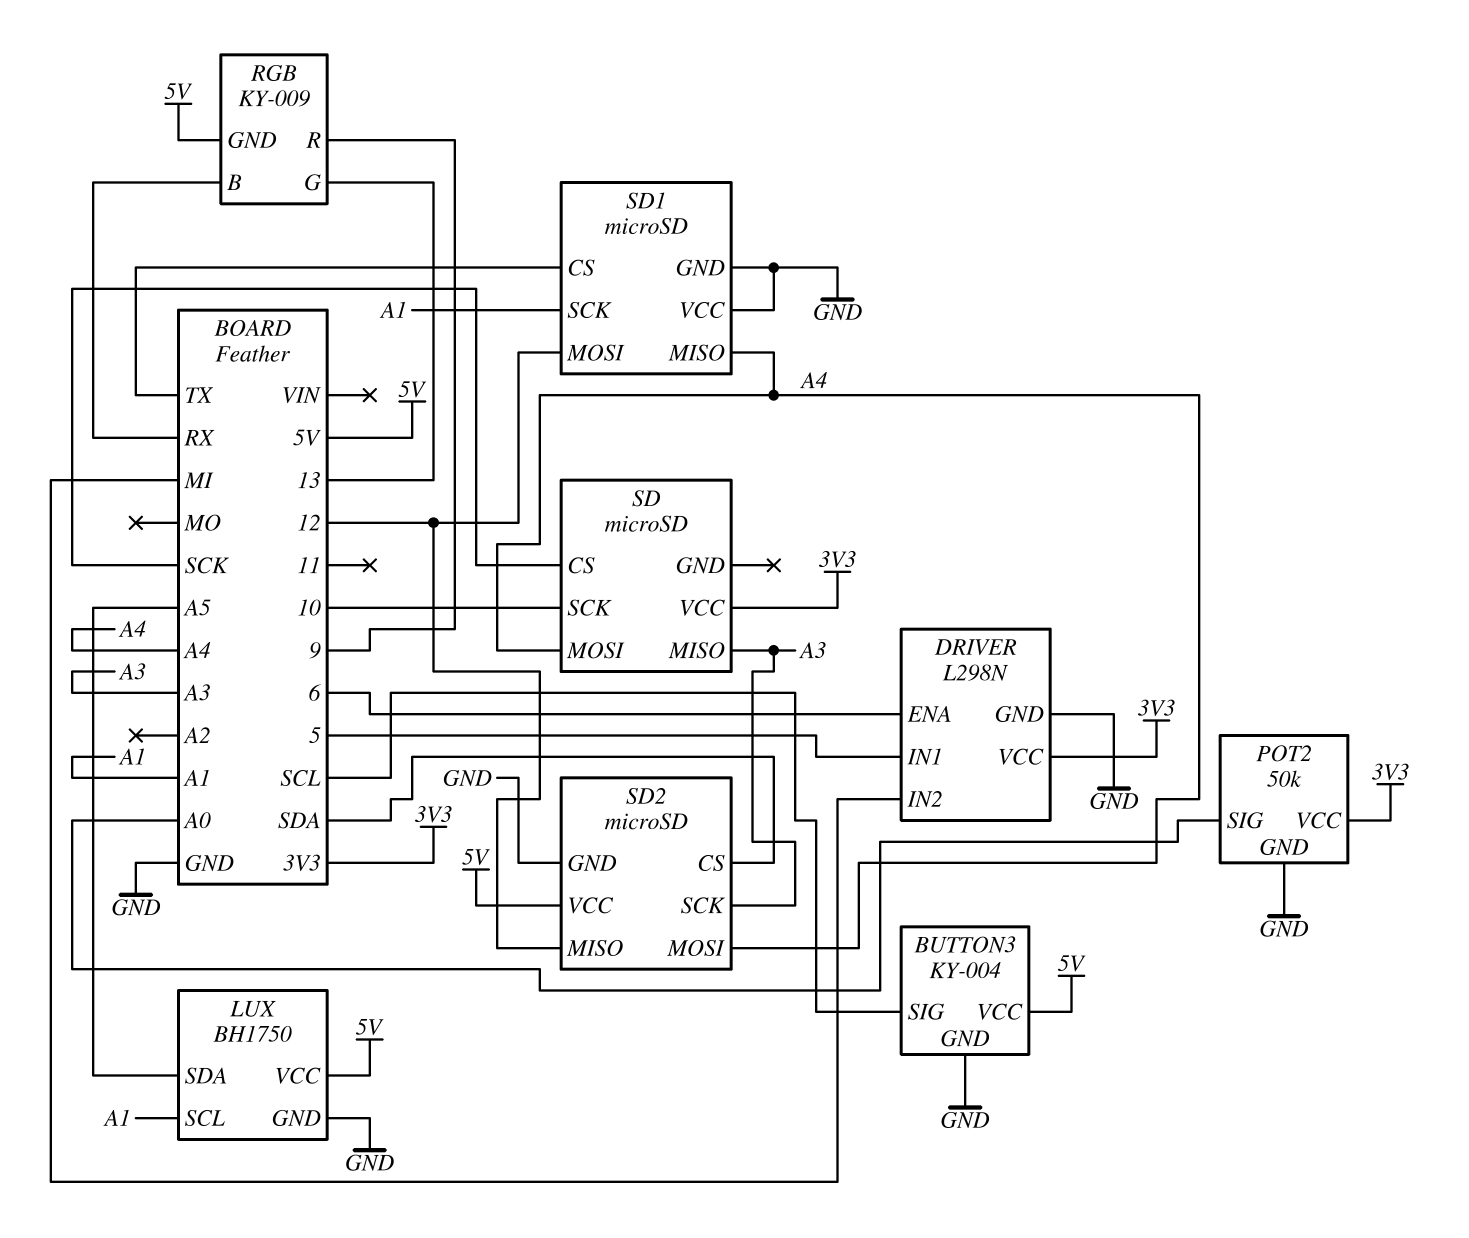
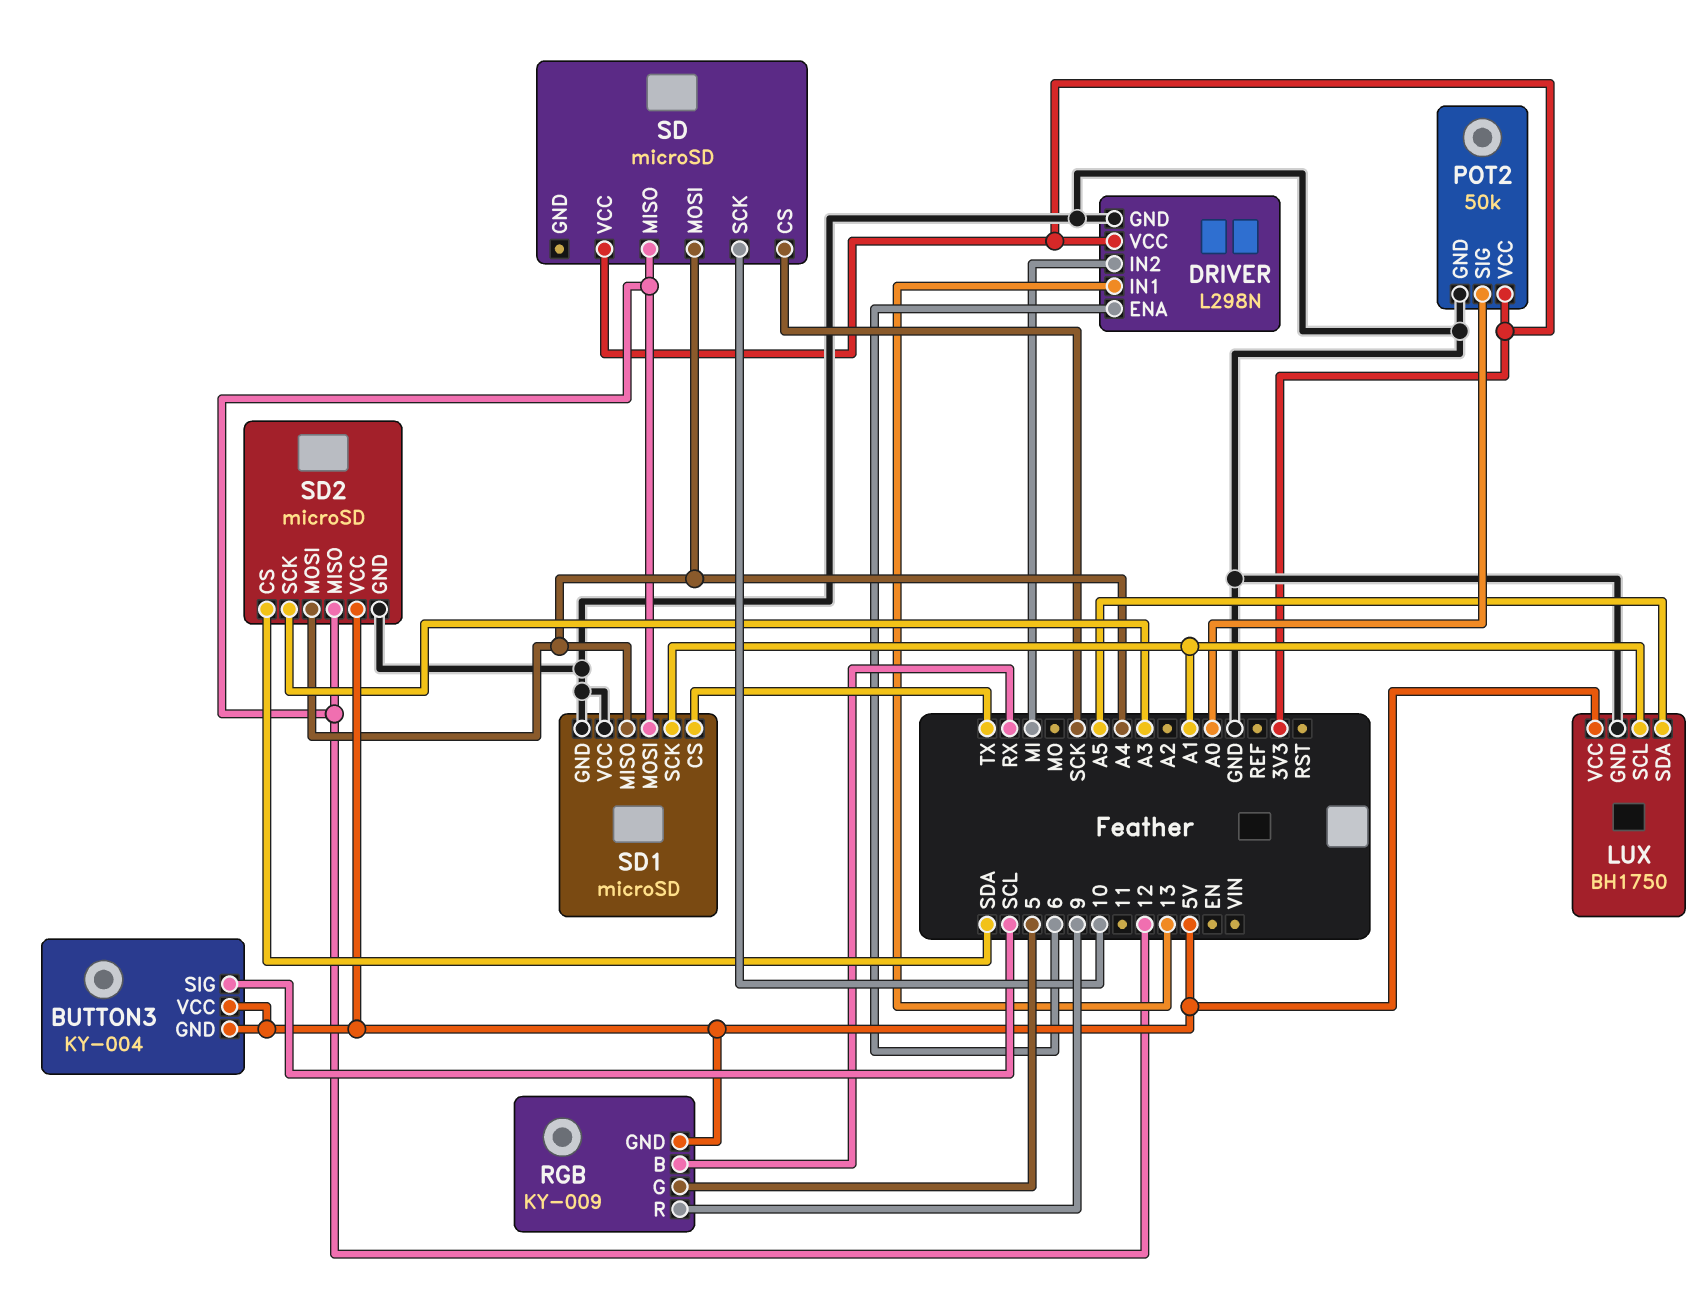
BUTTON3 pin GND: GND -> 5V
DRIVER pin IN1: 5 -> 13
RGB pin G: 13 -> 5
SD pin MISO: A3 -> 12

